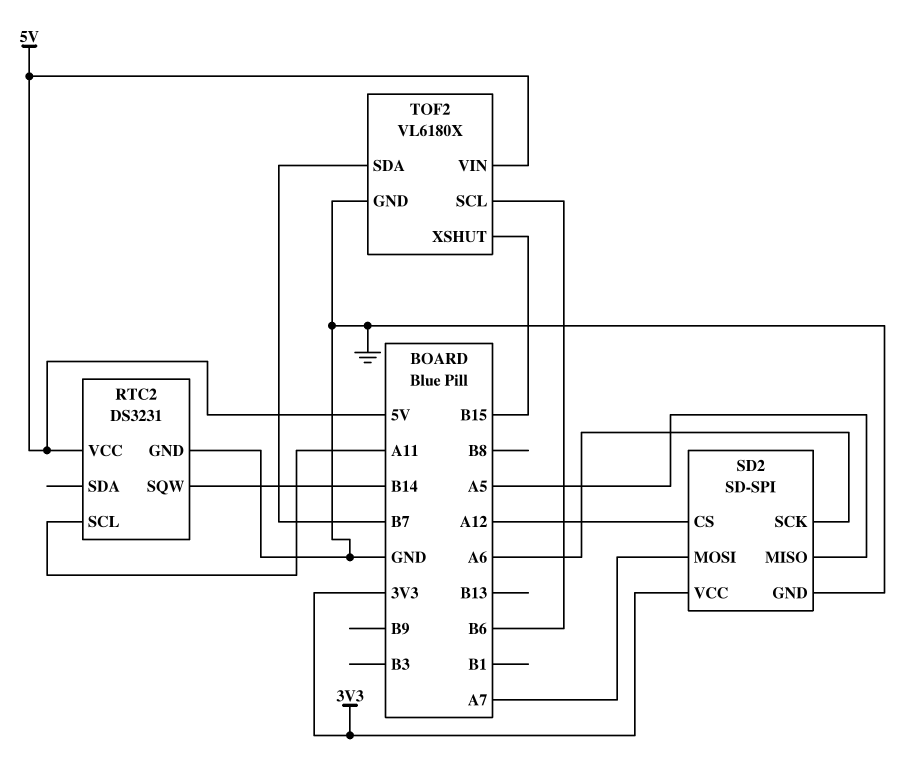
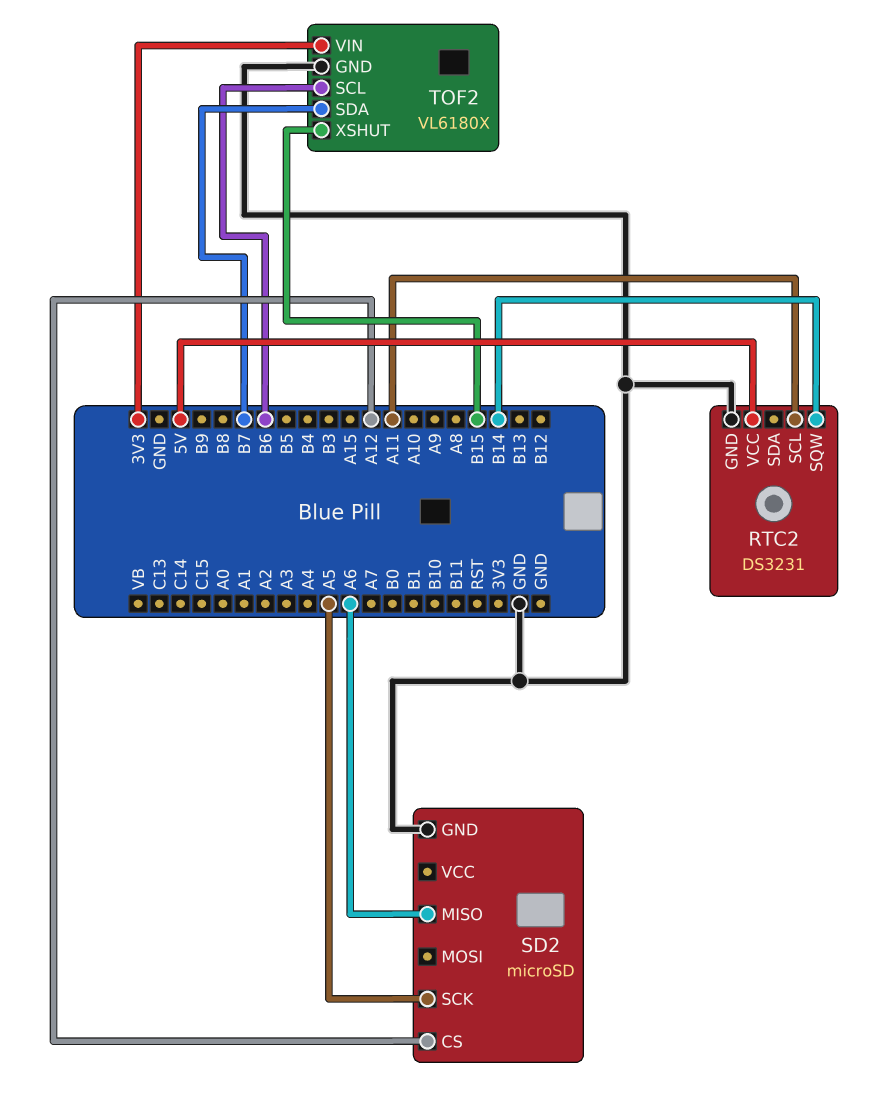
SD2: SD-SPI -> microSD
SD2 pin MISO: A5 -> A6
SD2 pin MOSI: A7 -> none
SD2 pin SCK: A6 -> A5
SD2 pin VCC: 3V3 -> none
TOF2 pin VIN: 5V -> 3V3

